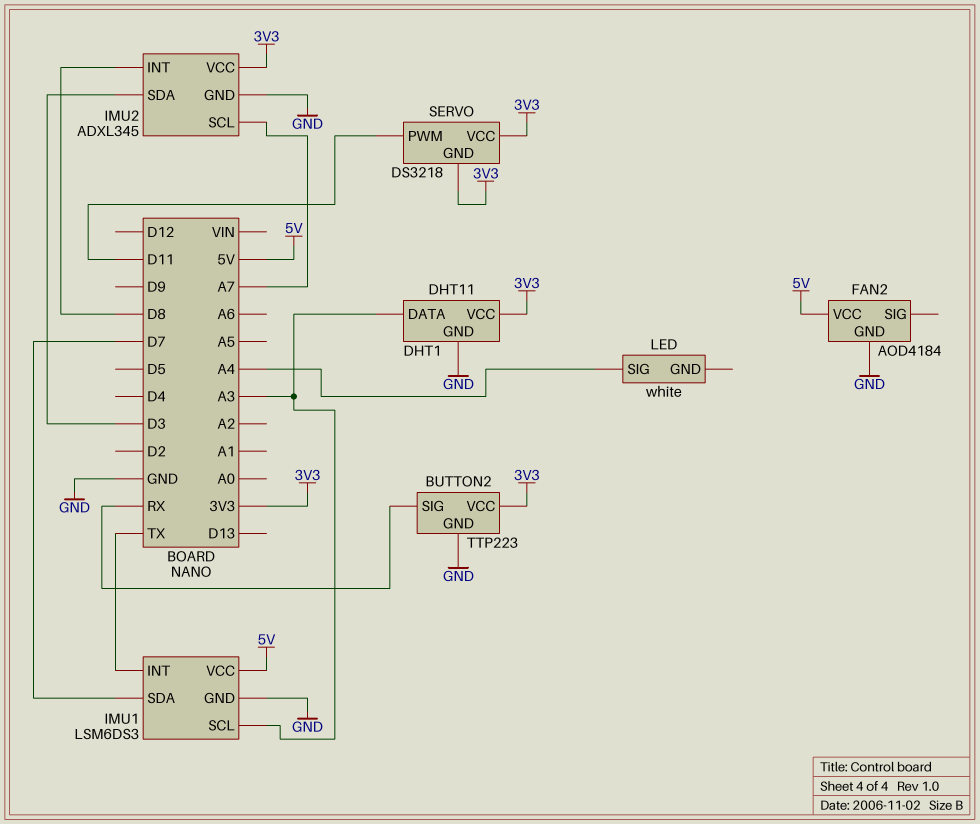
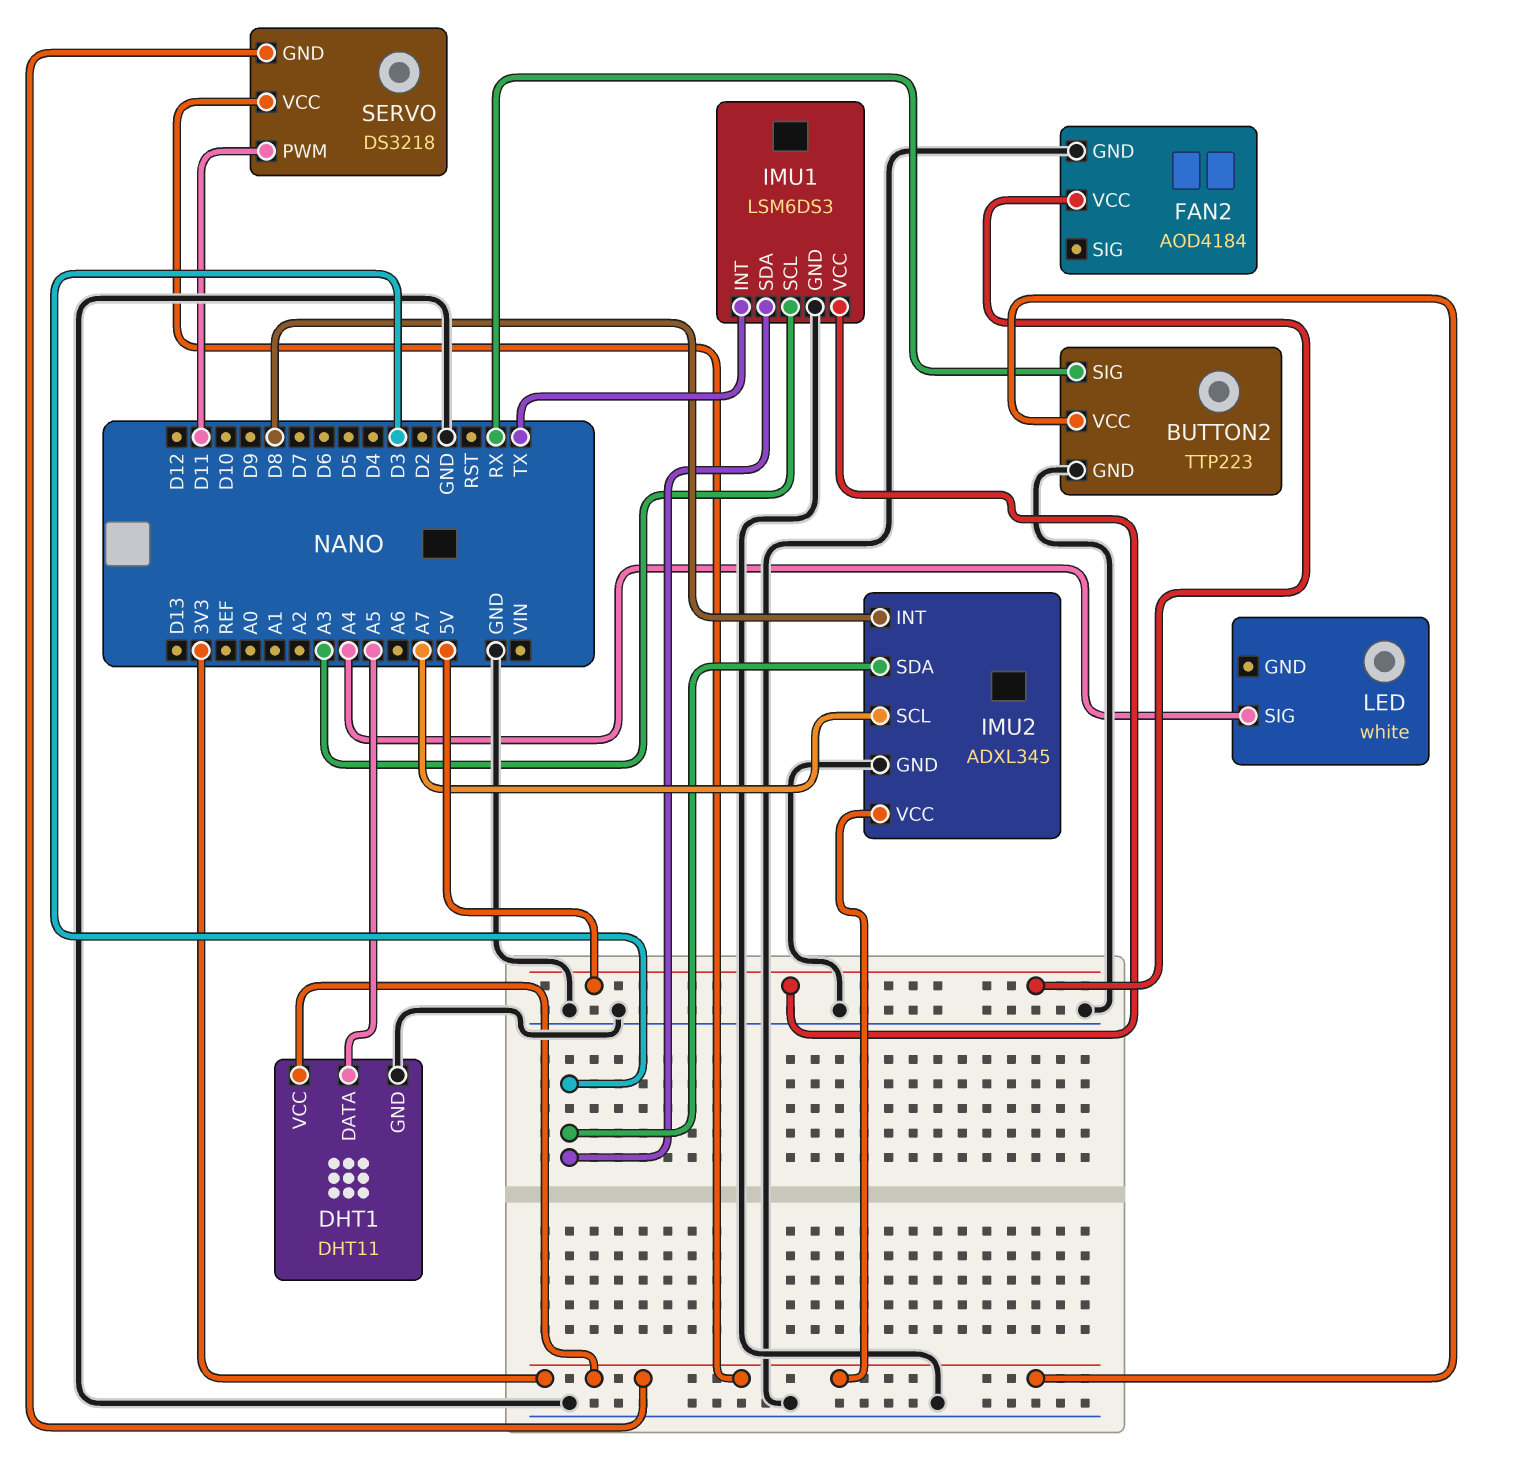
DHT1 pin DATA: A3 -> A5
IMU1 pin SDA: D7 -> D3

